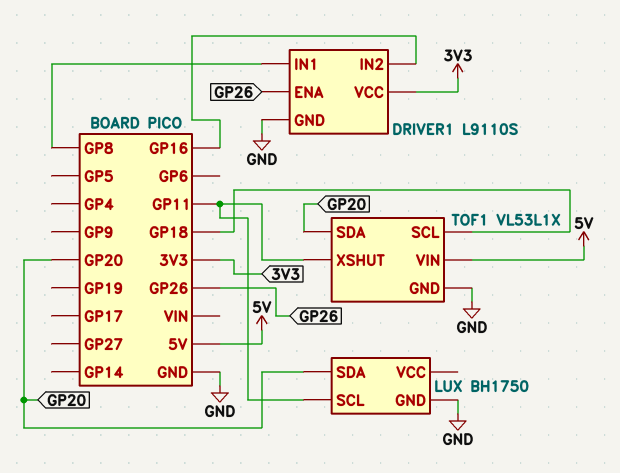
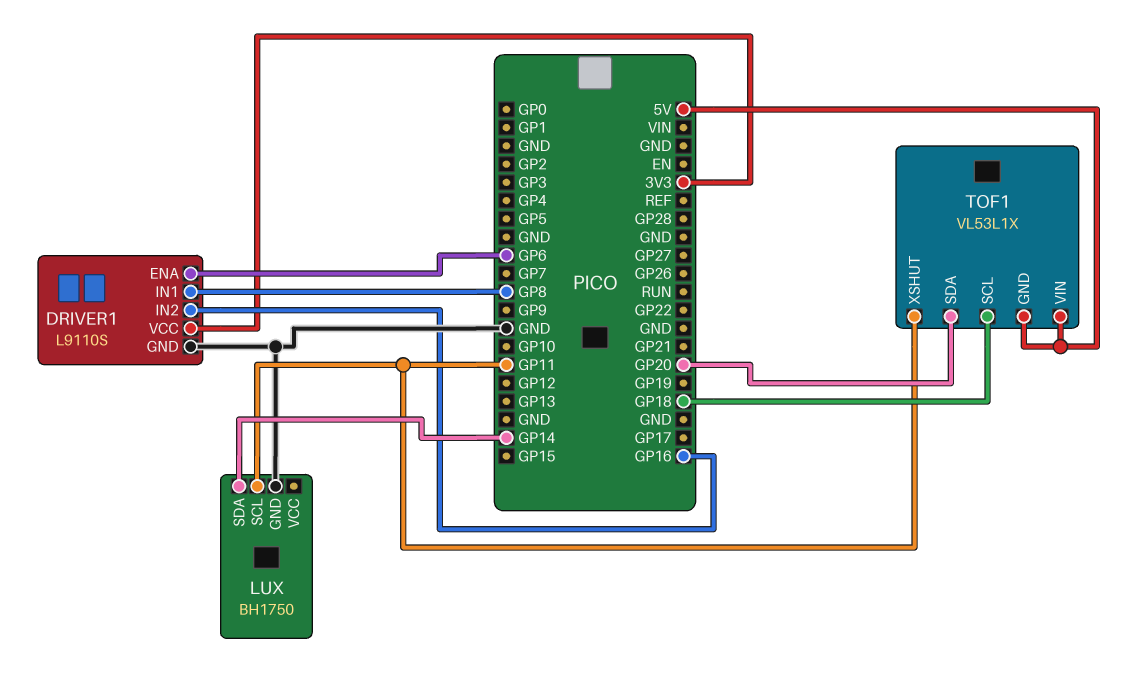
DRIVER1 pin ENA: GP26 -> GP6
LUX pin SDA: GP20 -> GP14
TOF1 pin GND: GND -> 5V

